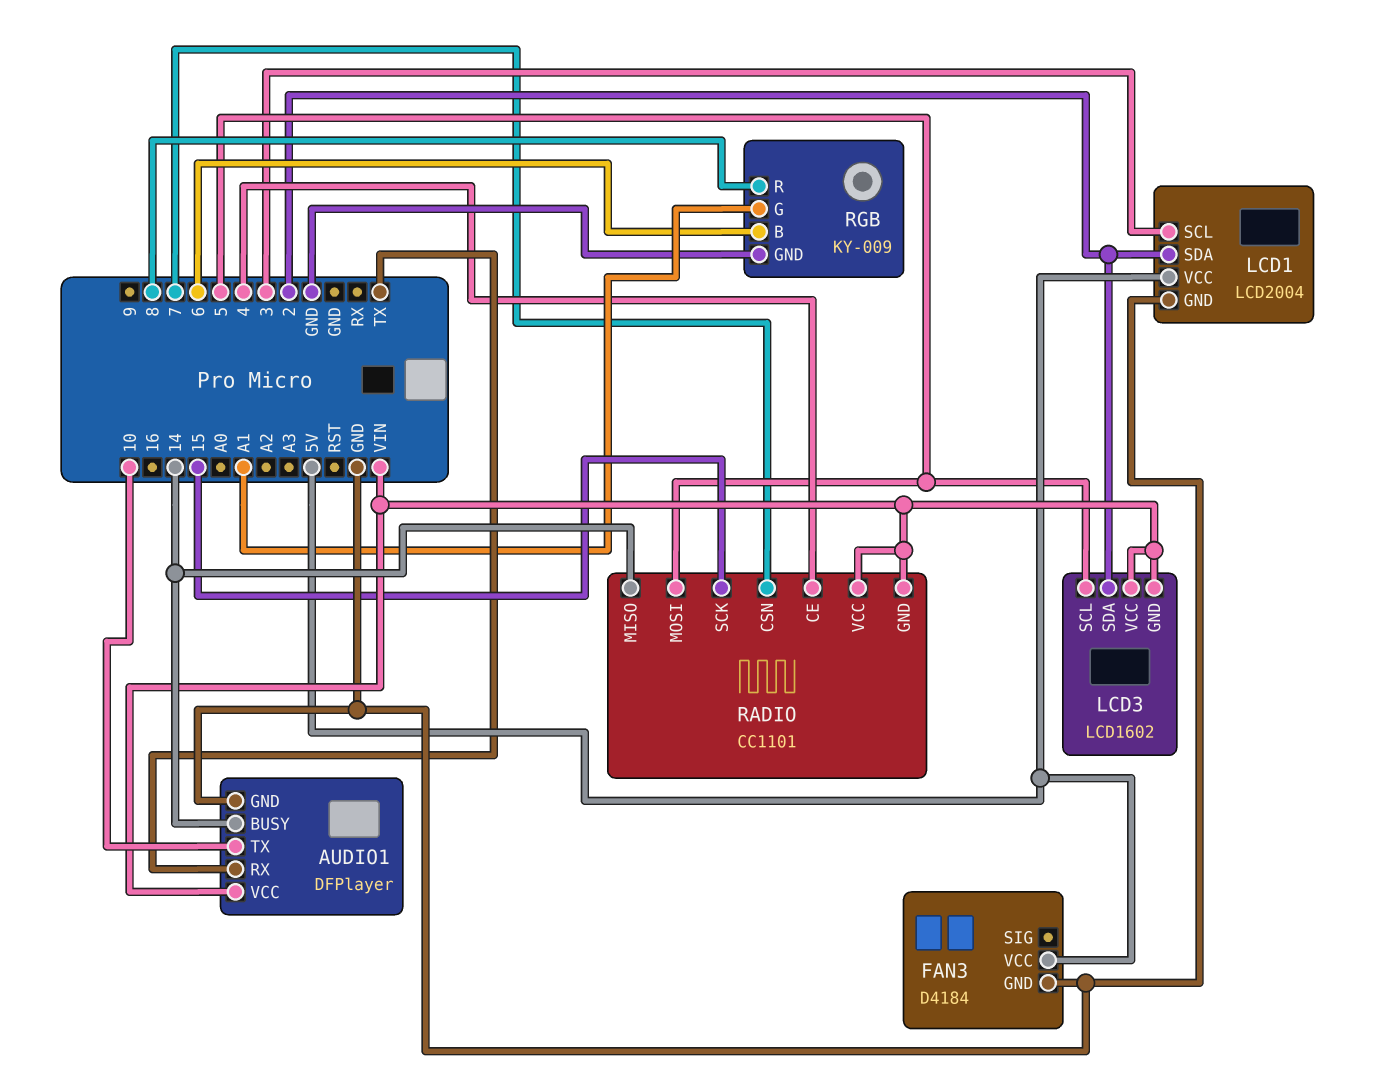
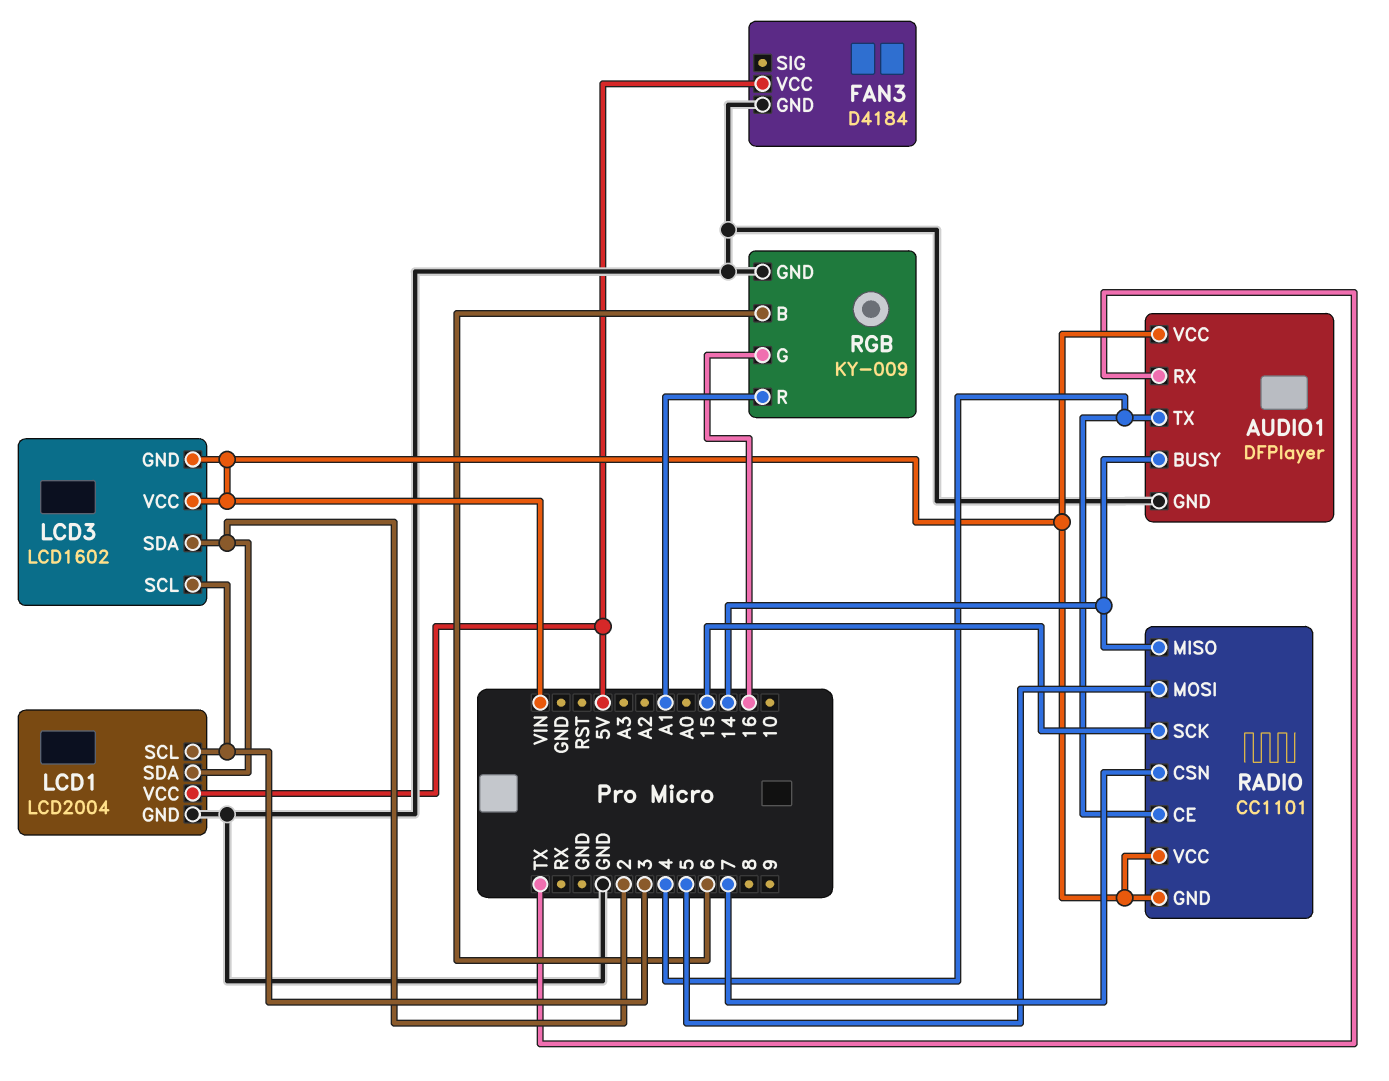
AUDIO1 pin TX: 10 -> 4
LCD3 pin SCL: 5 -> 3
RGB pin G: A1 -> 16
RGB pin R: 8 -> A1

